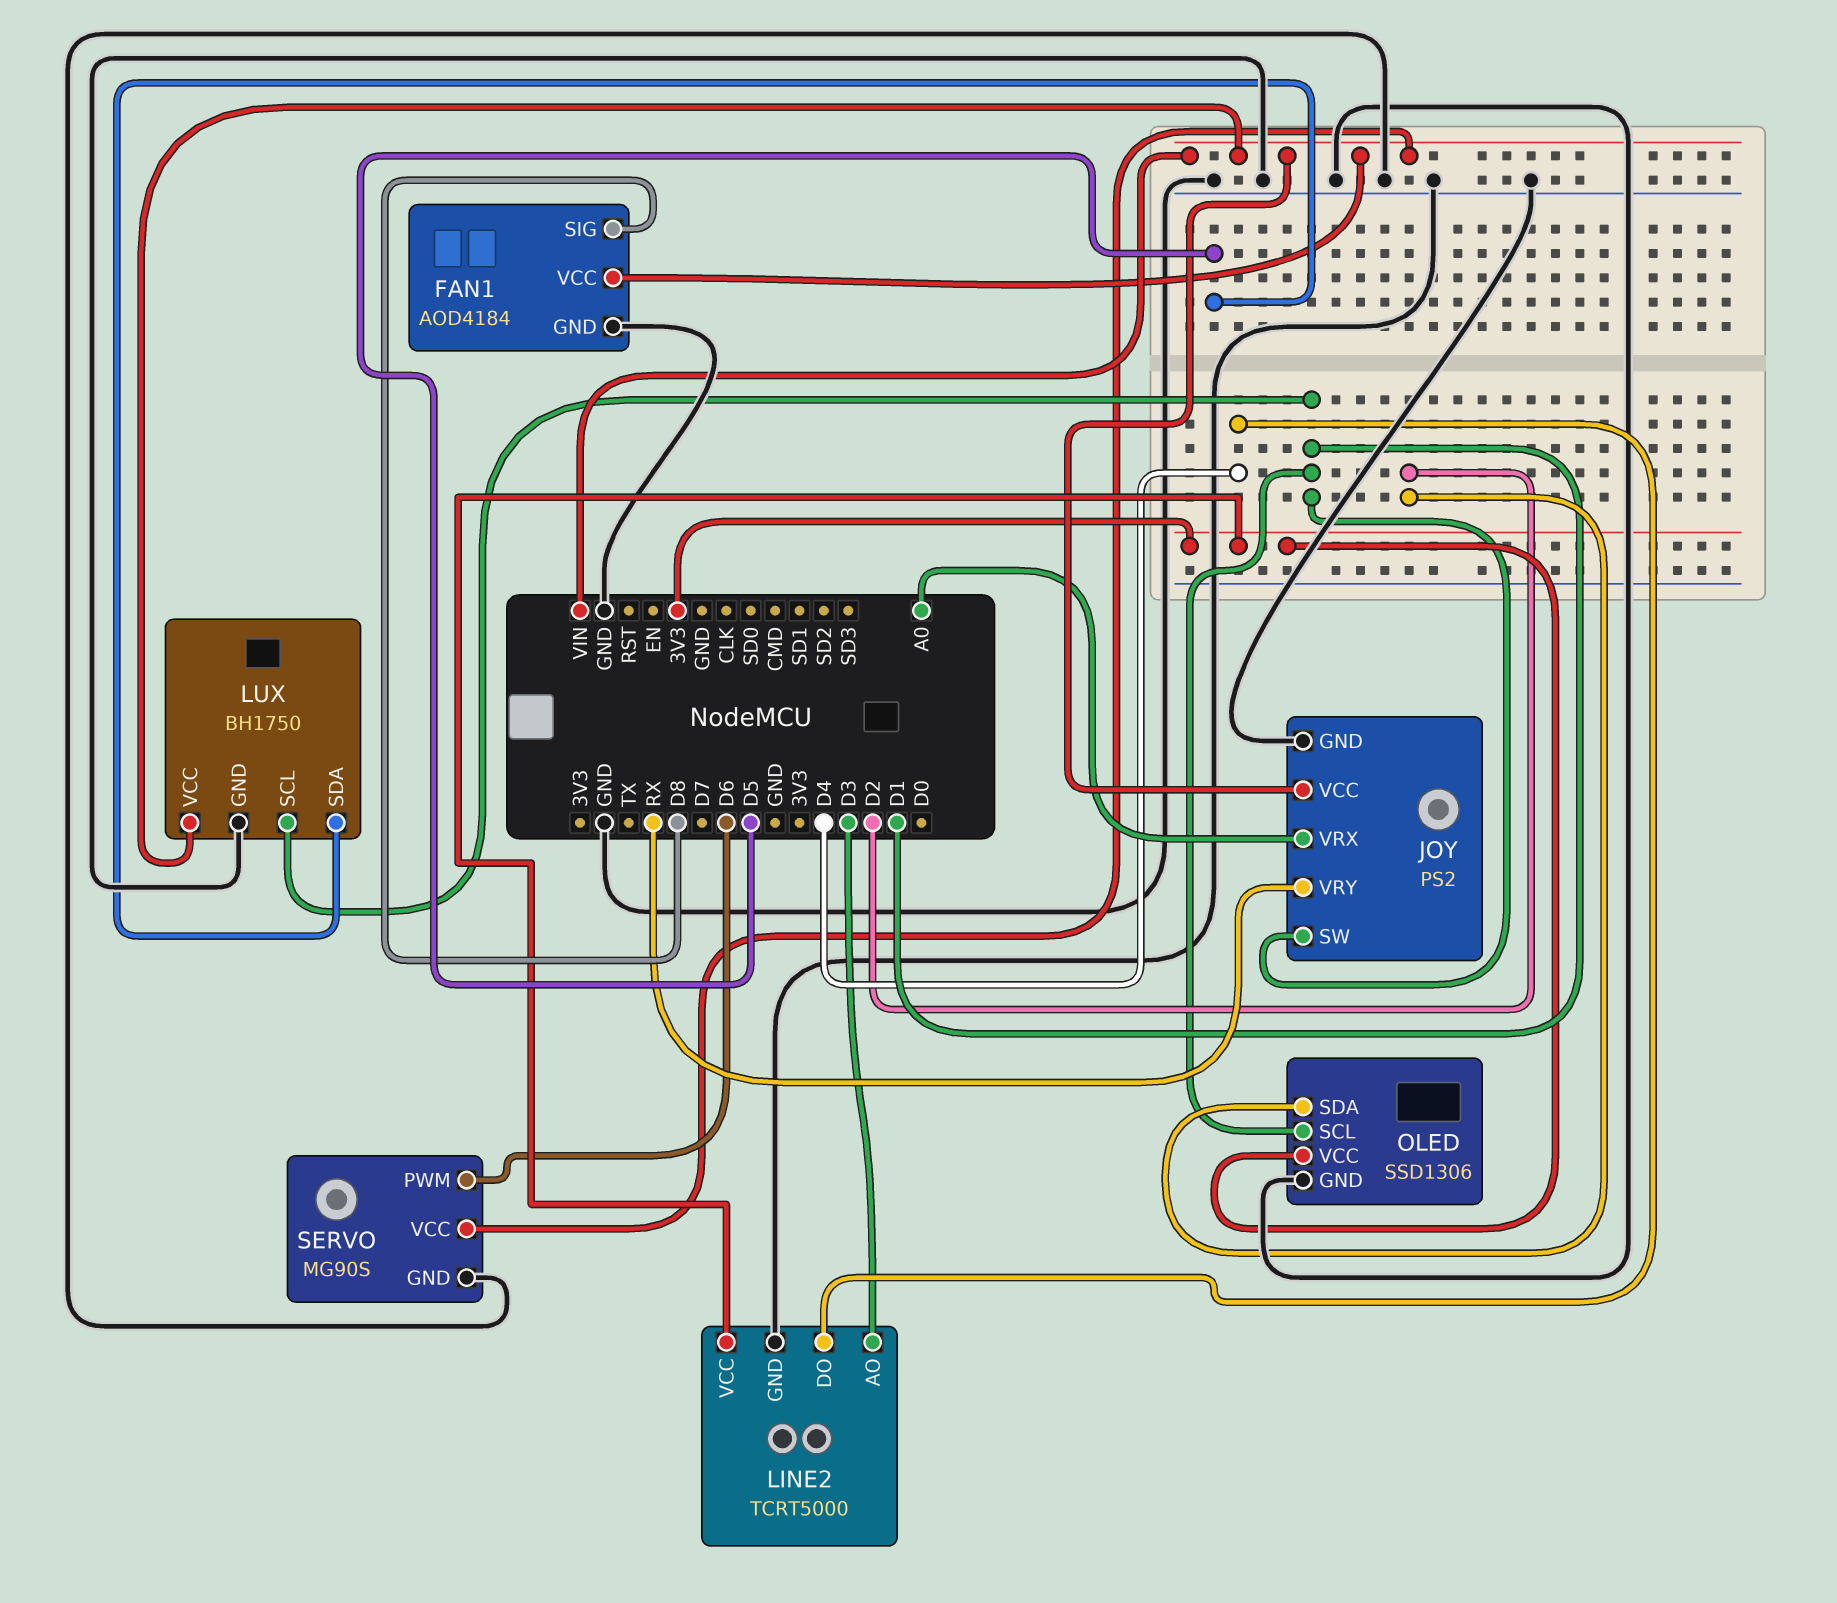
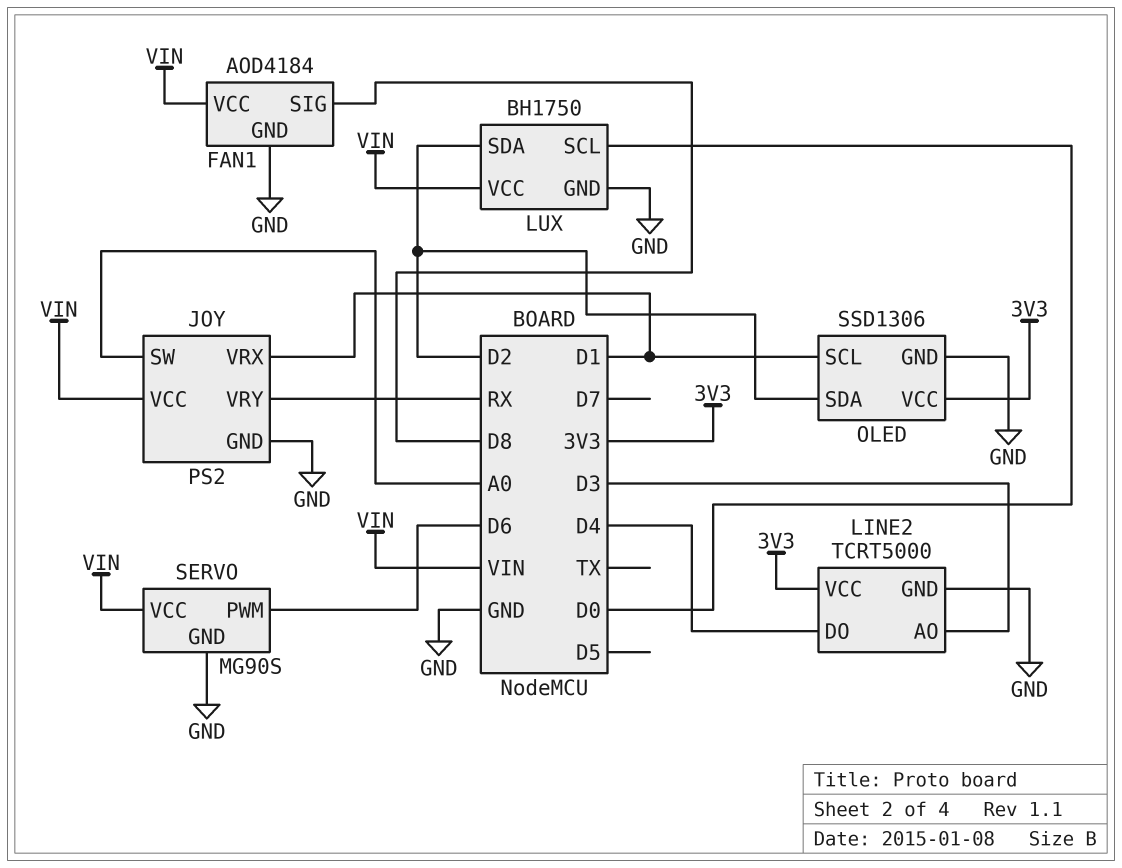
JOY pin SW: D1 -> A0
JOY pin VRX: A0 -> D1
LUX pin SCL: D1 -> D0
LUX pin SDA: D5 -> D2

